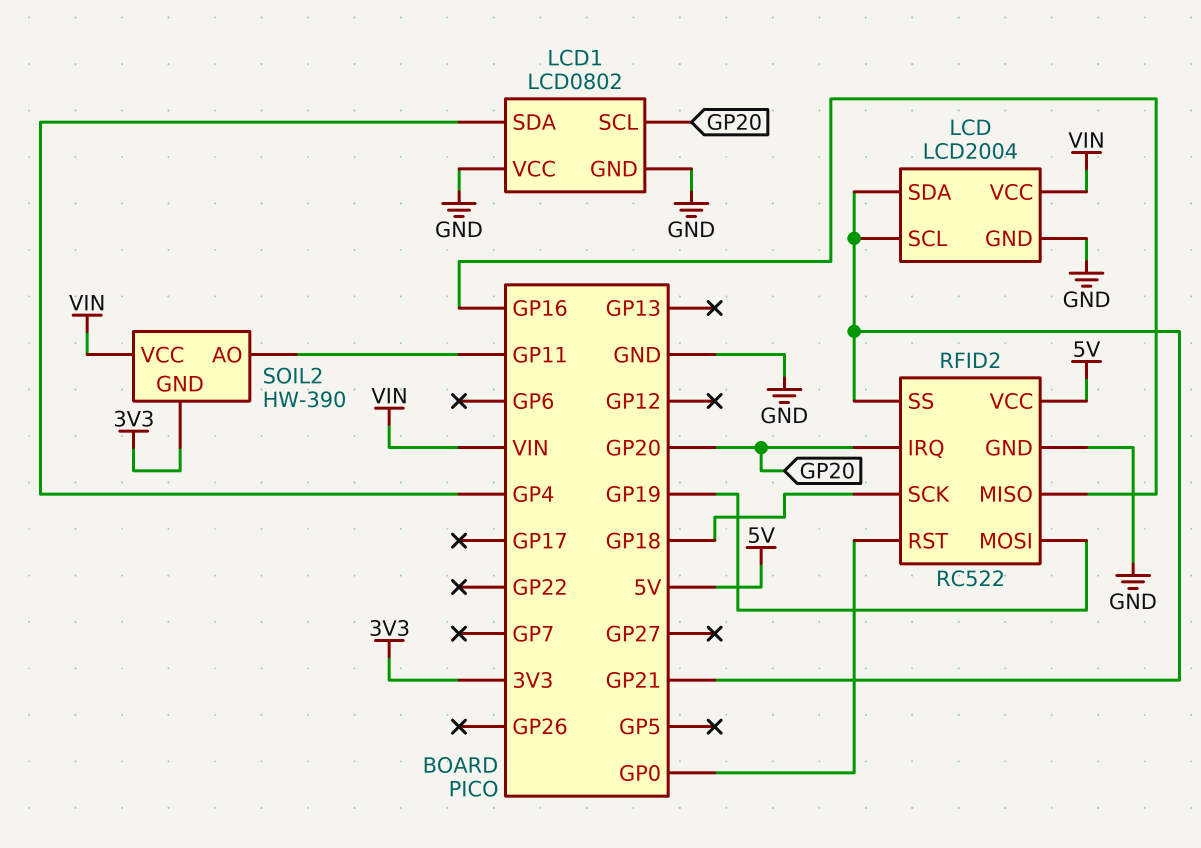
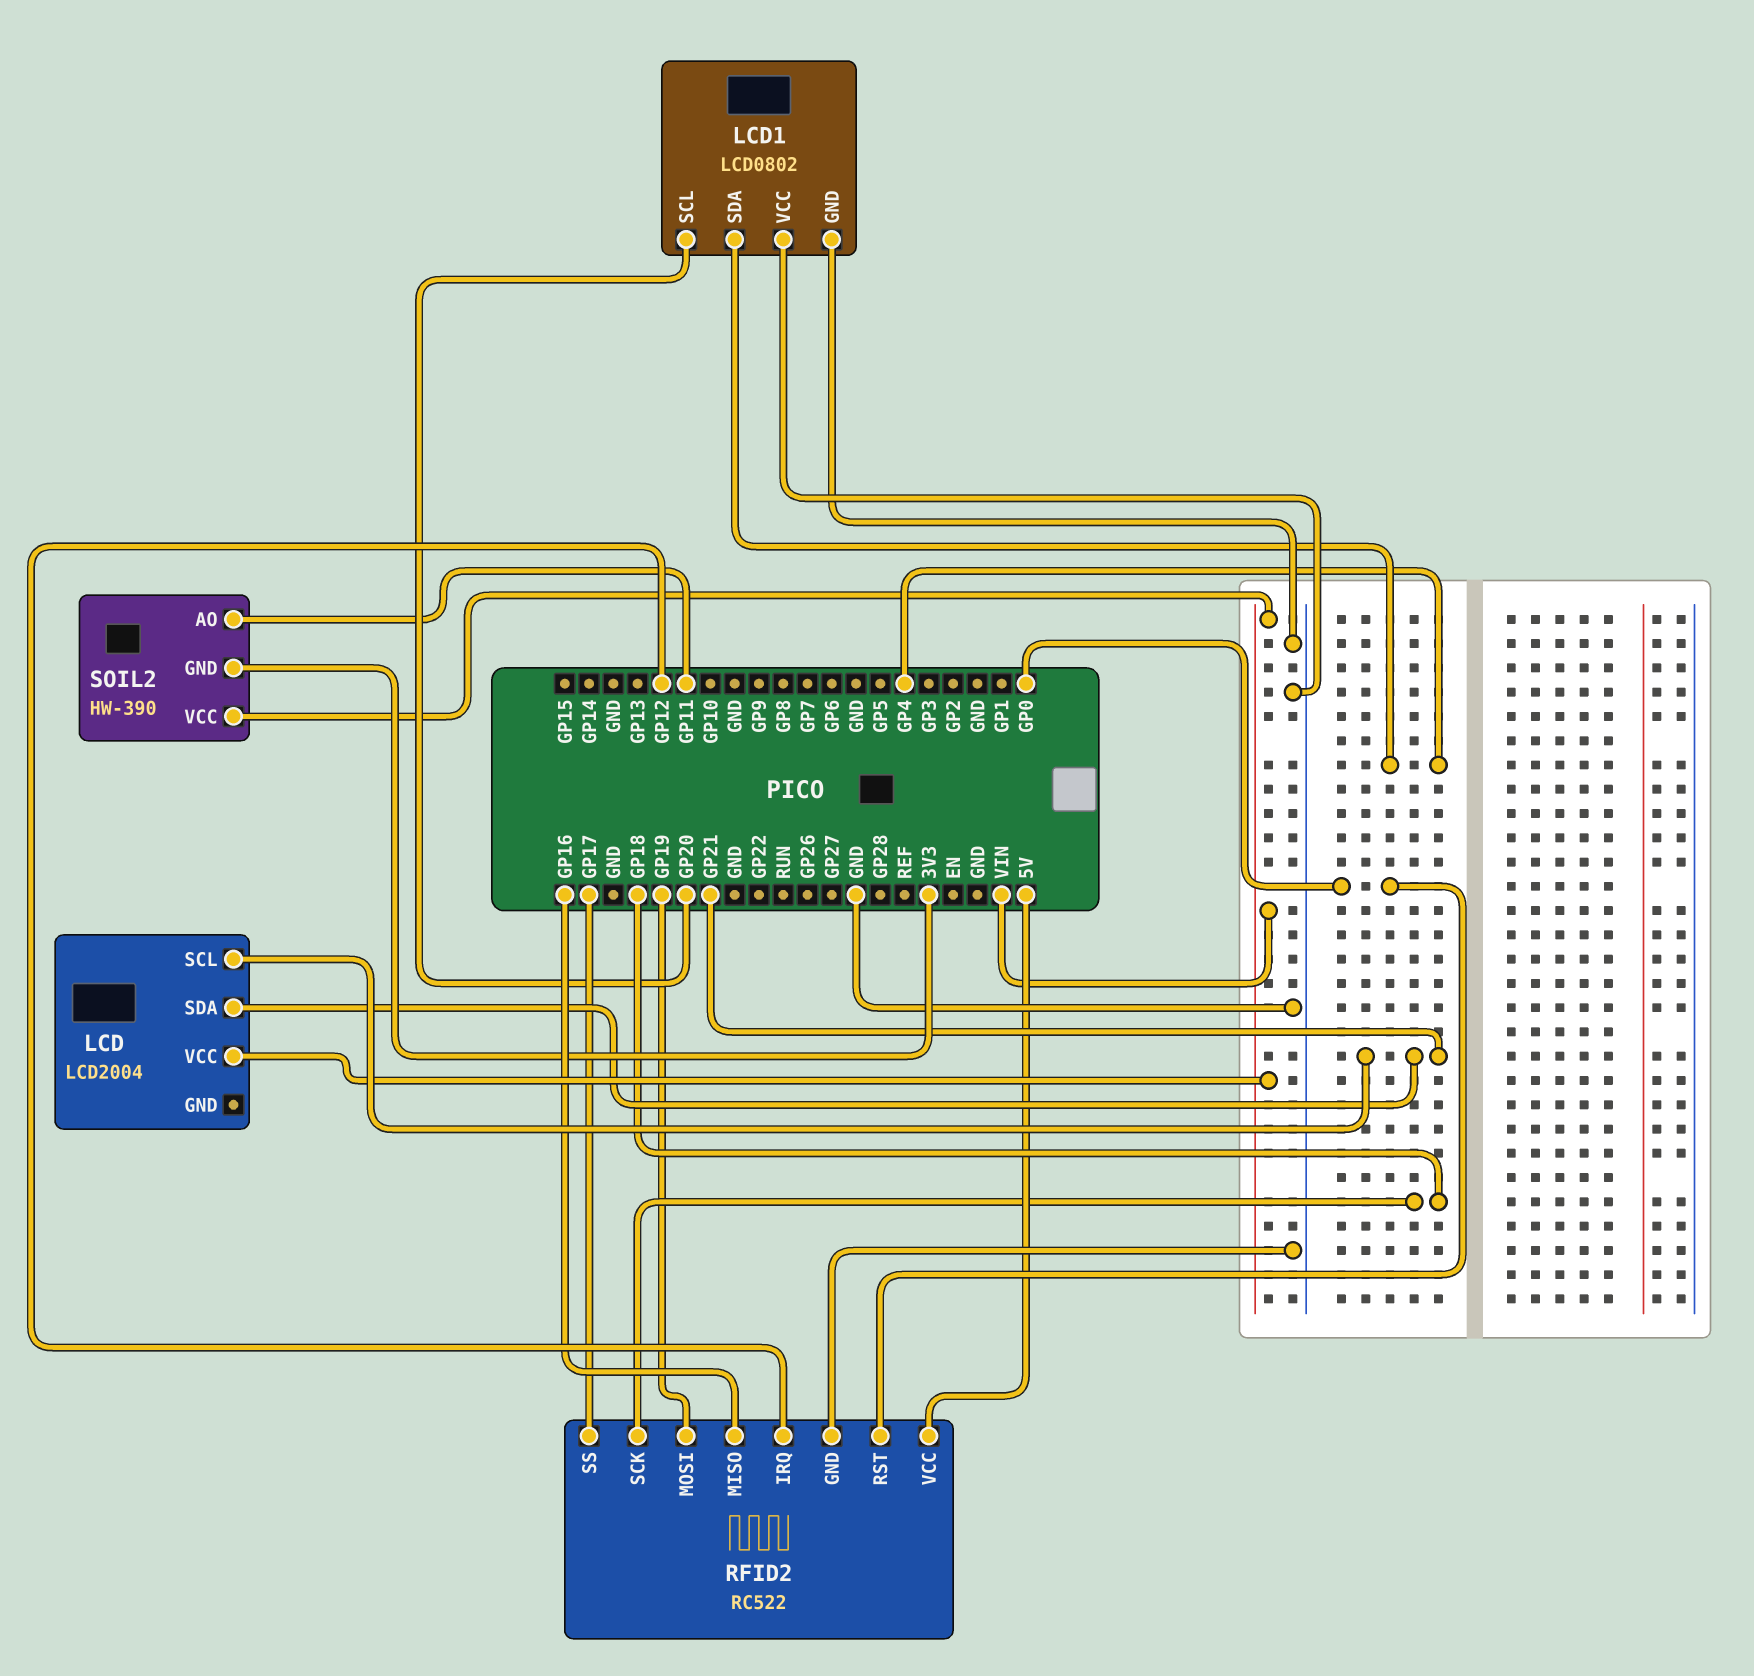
LCD pin GND: GND -> none
RFID2 pin IRQ: GP20 -> GP12
RFID2 pin SS: GP21 -> GP17

